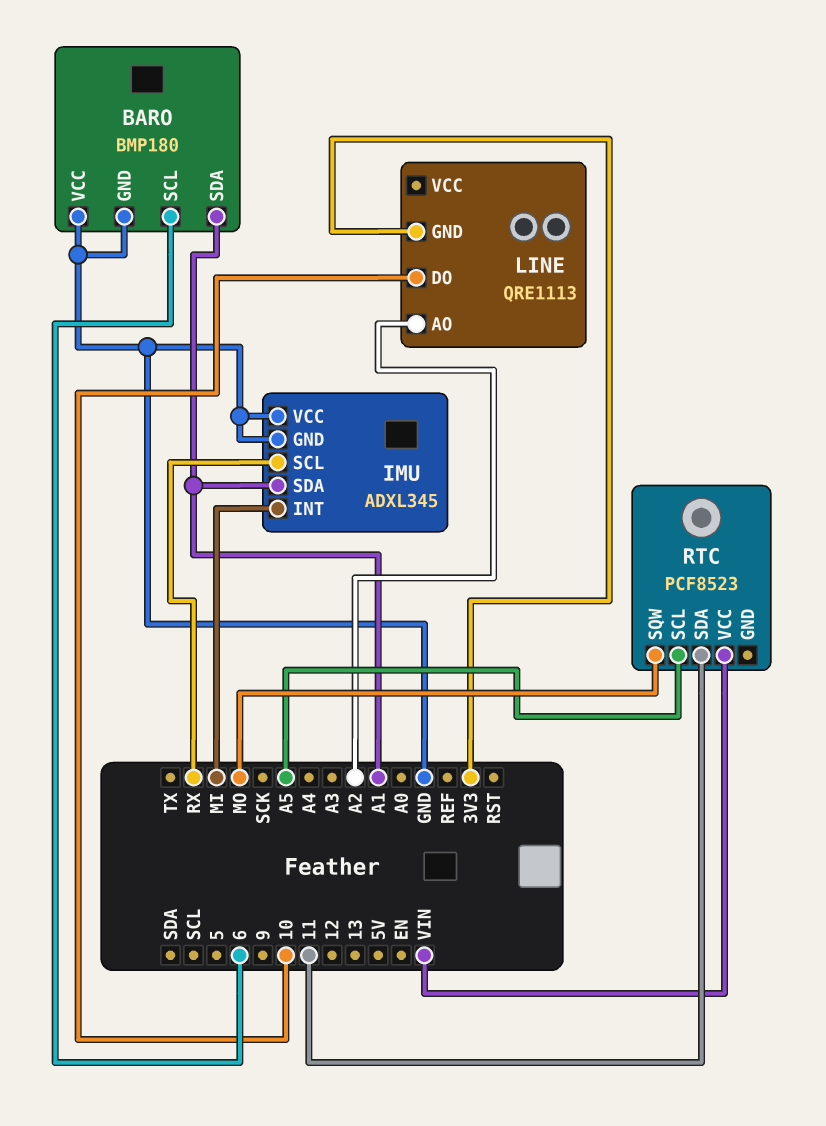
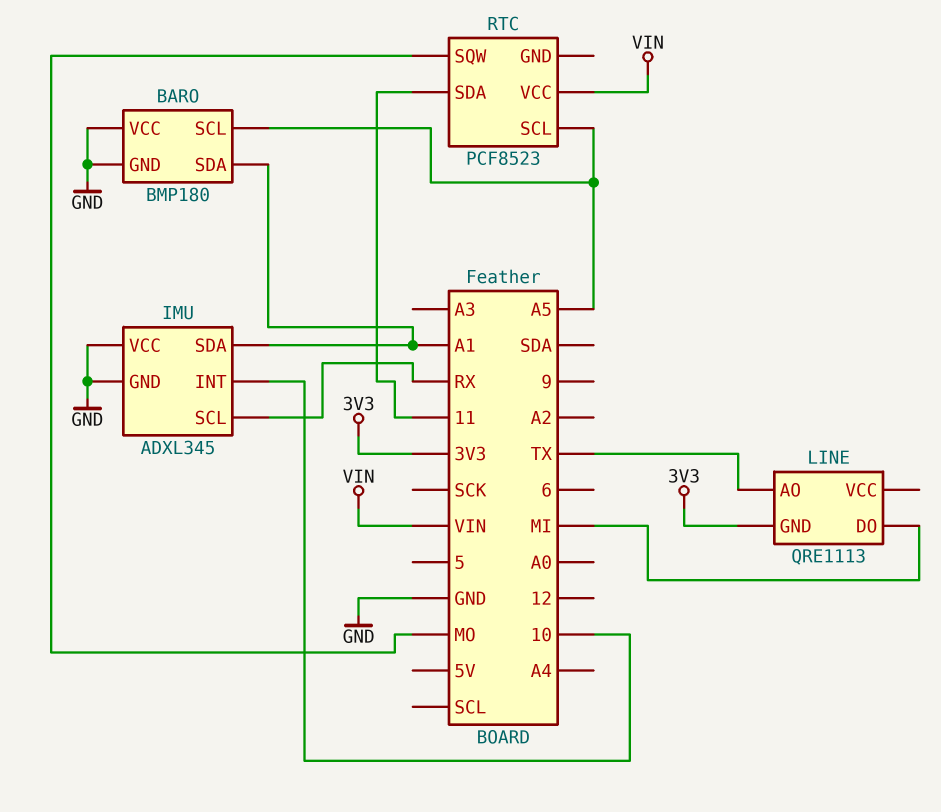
BARO pin SCL: 6 -> A5
IMU pin INT: MI -> 10
LINE pin AO: A2 -> TX
LINE pin DO: 10 -> MI

